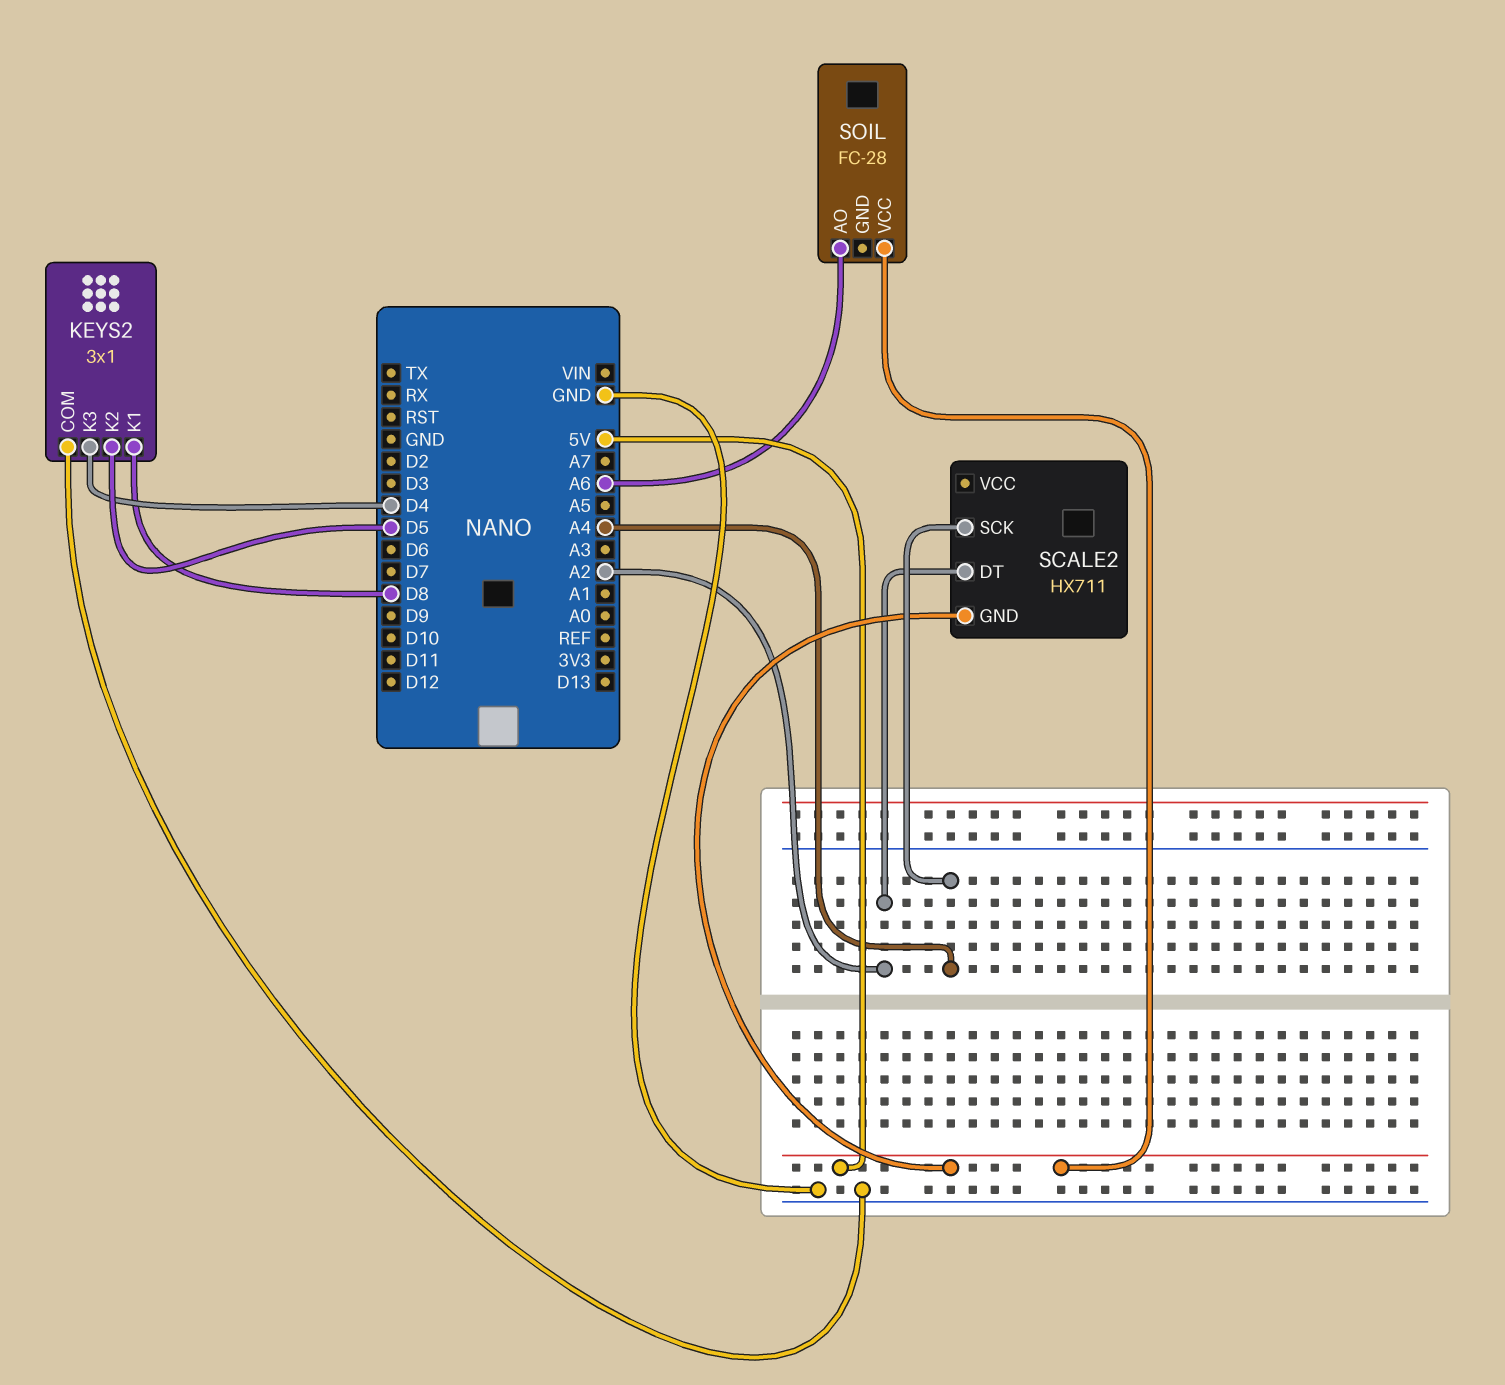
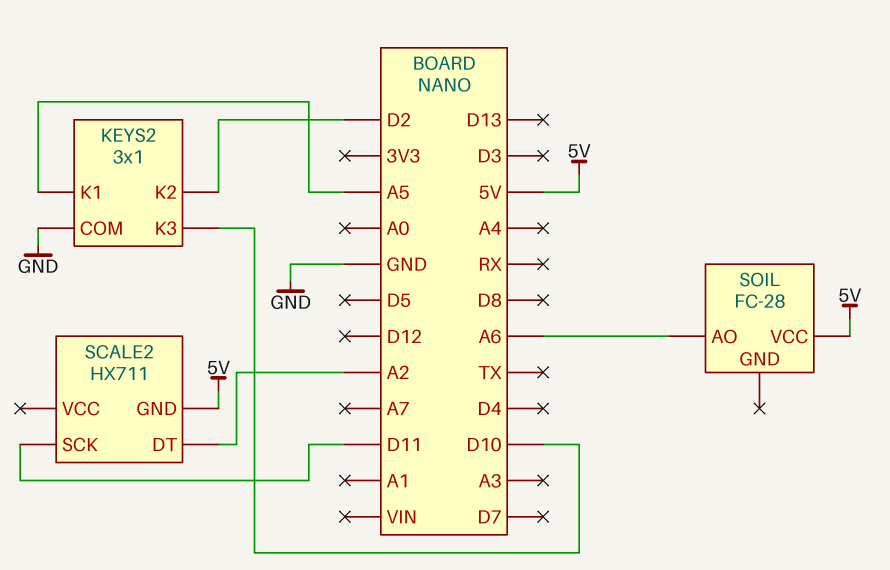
KEYS2 pin K1: D8 -> A5
KEYS2 pin K2: D5 -> D2
KEYS2 pin K3: D4 -> D10
SCALE2 pin SCK: A4 -> D11

